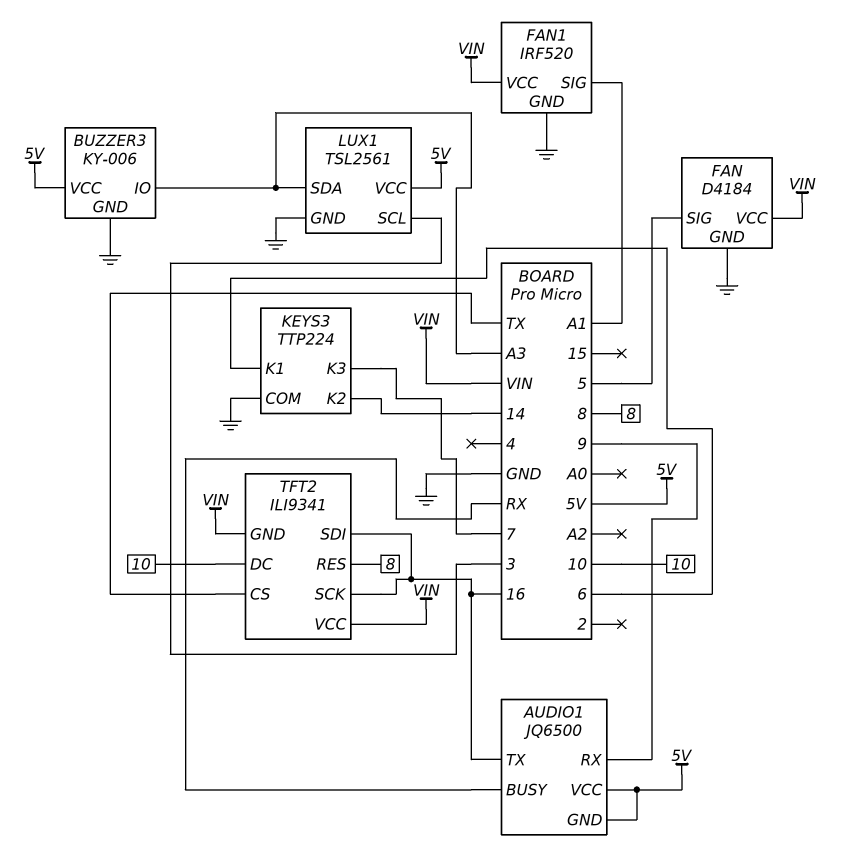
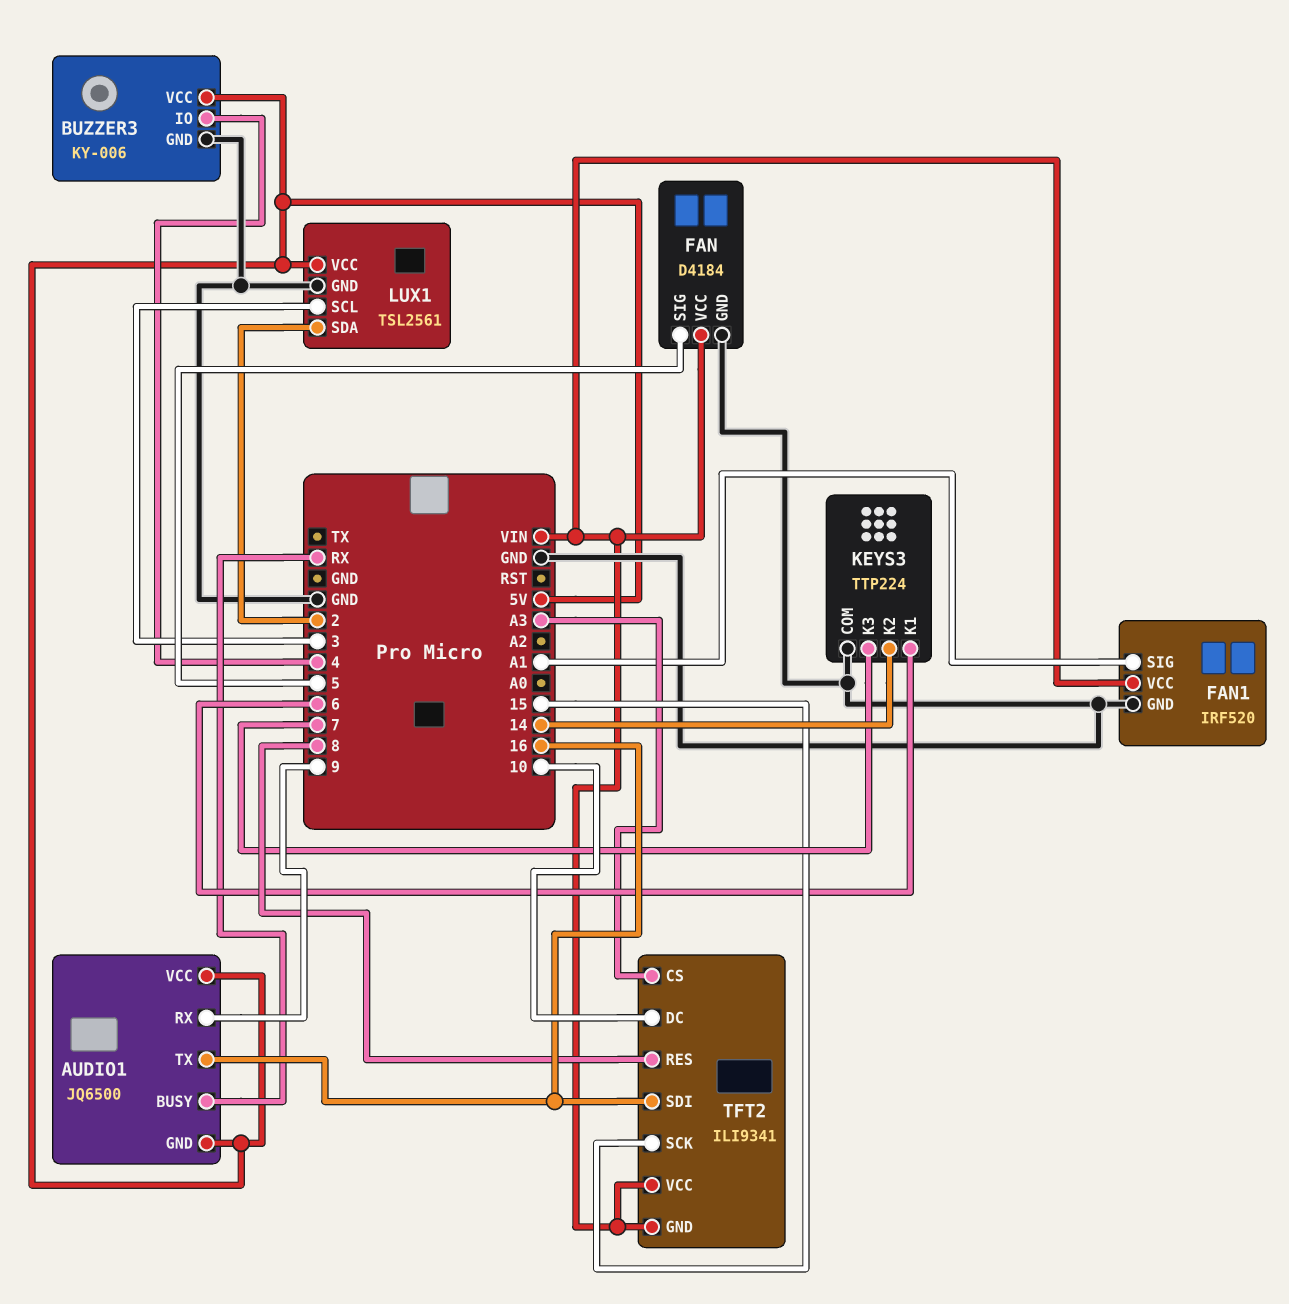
BUZZER3 pin IO: A3 -> 4
LUX1 pin SDA: A3 -> 2
TFT2 pin CS: TX -> A3
TFT2 pin SCK: 16 -> 15

